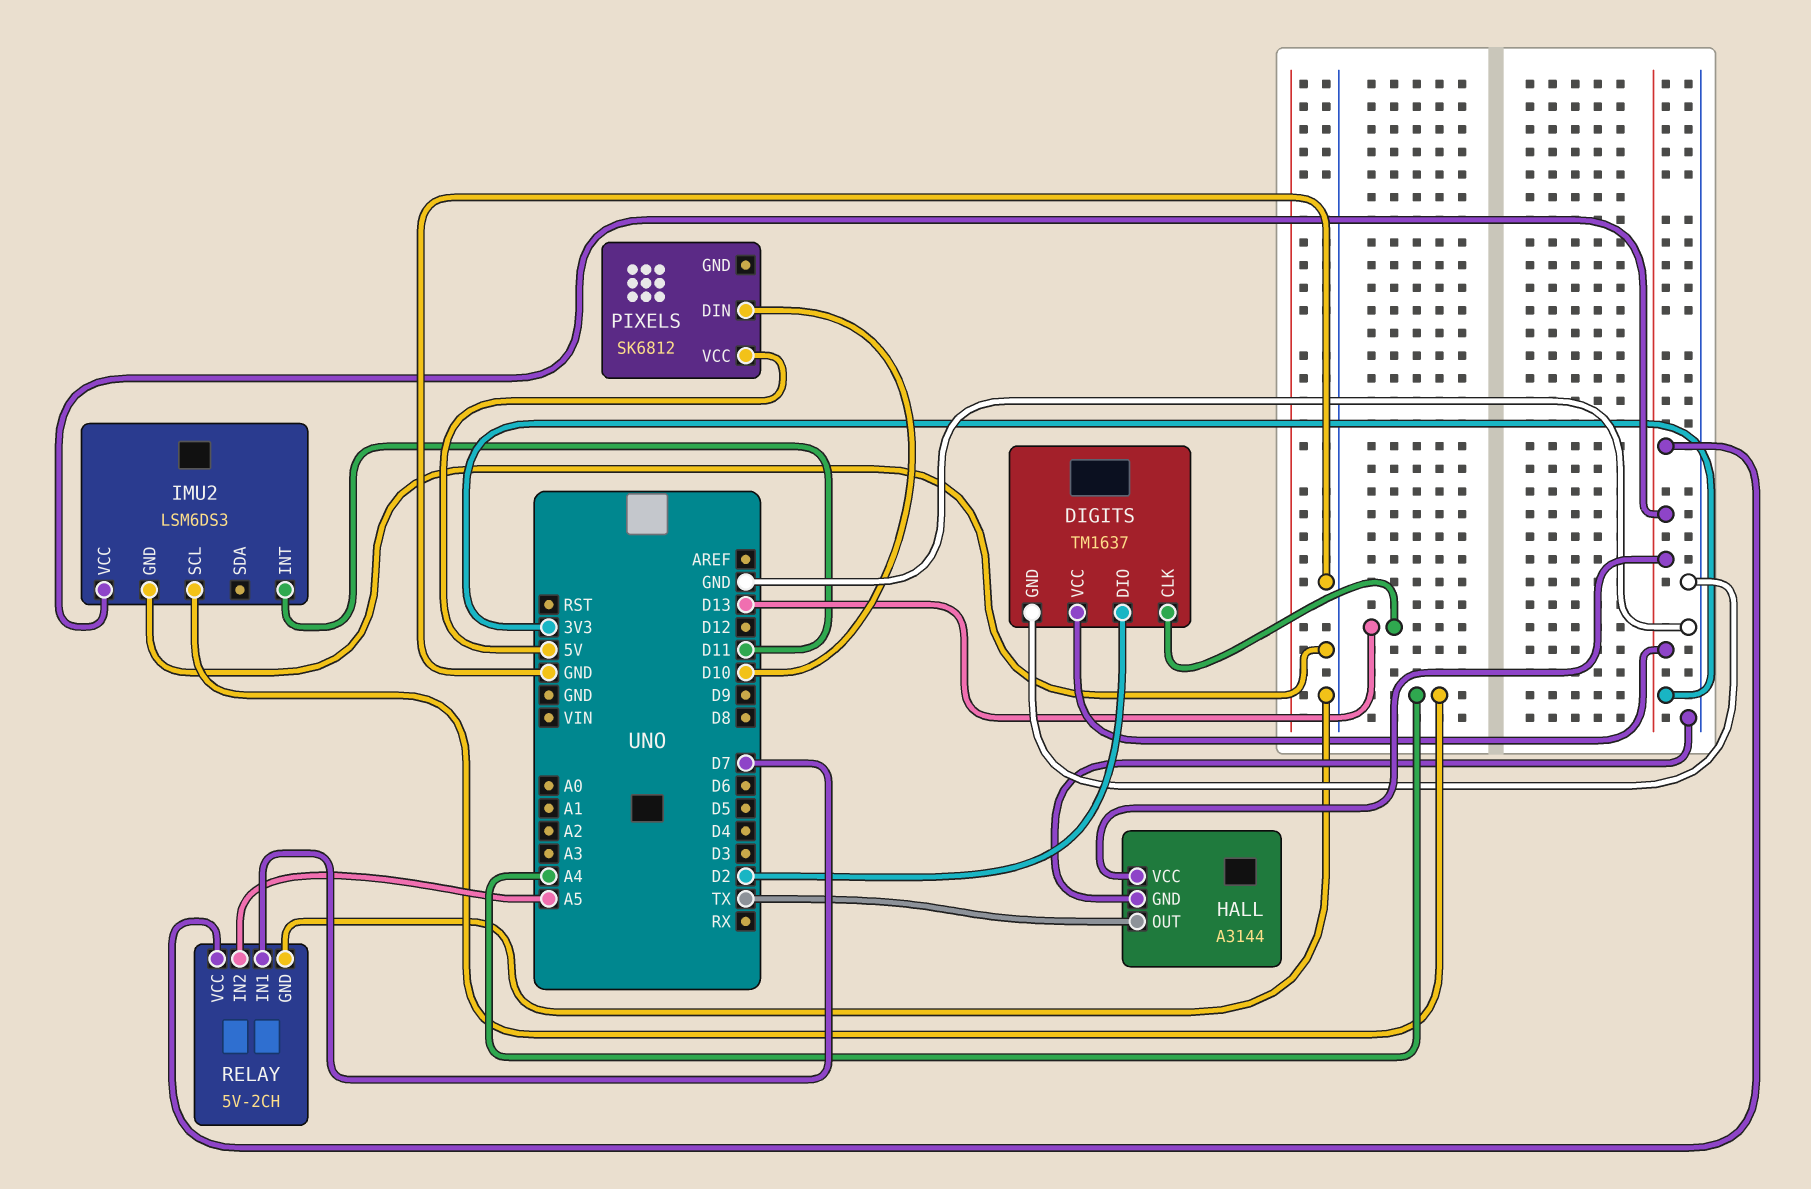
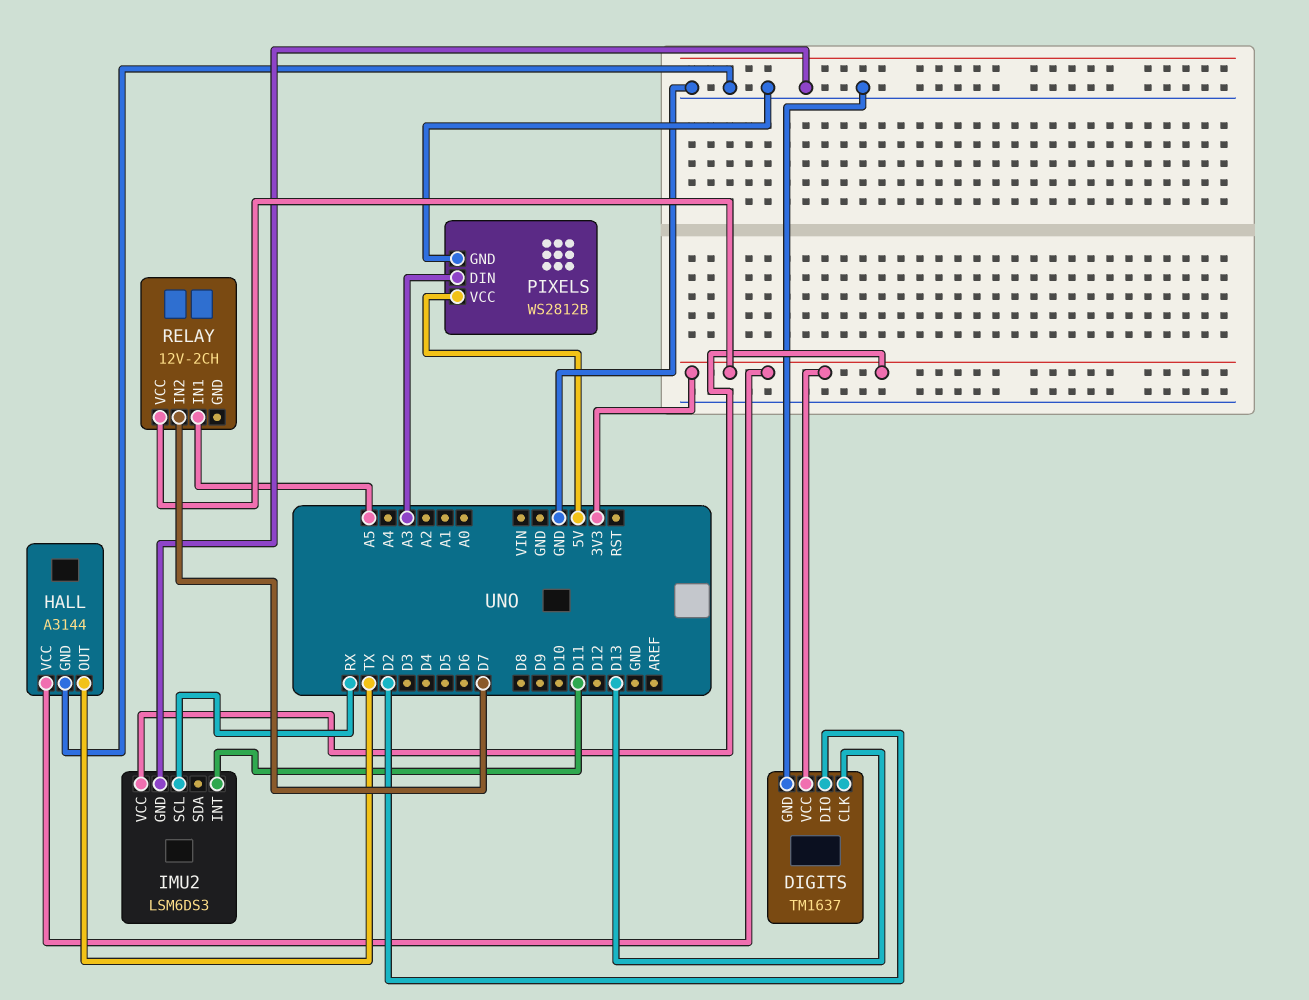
IMU2 pin SCL: A4 -> RX
PIXELS: SK6812 -> WS2812B
PIXELS pin DIN: D10 -> A3
PIXELS pin GND: none -> GND
RELAY: 5V-2CH -> 12V-2CH
RELAY pin GND: GND -> none
RELAY pin IN1: D7 -> A5
RELAY pin IN2: A5 -> D7

